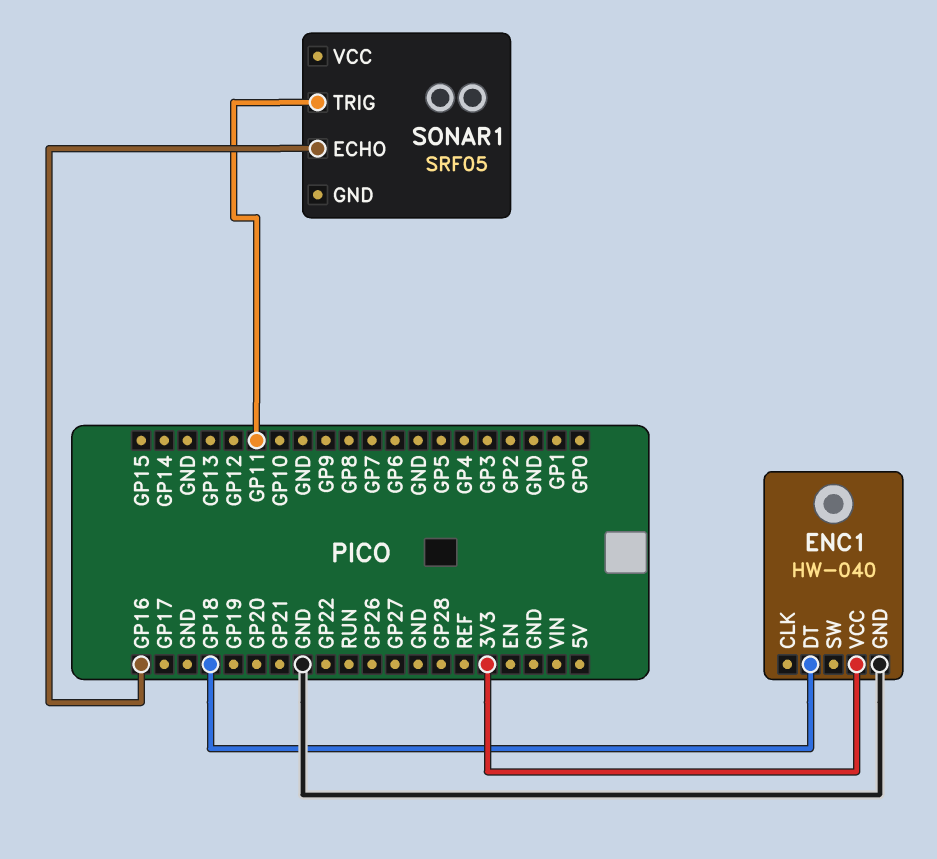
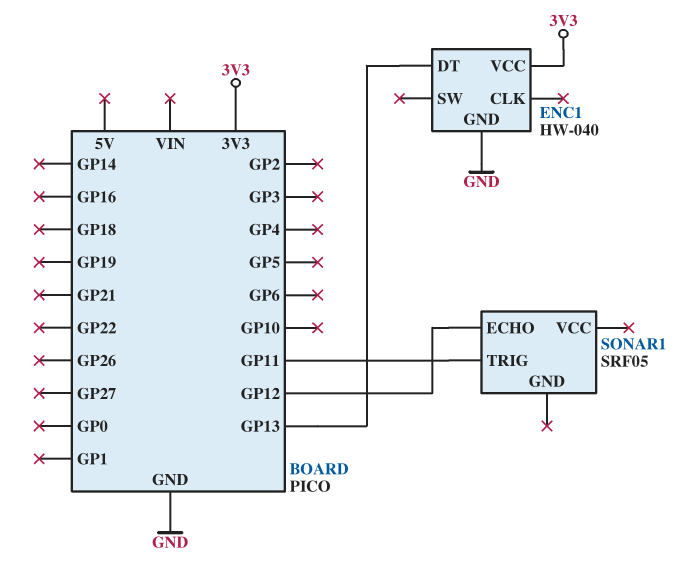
ENC1 pin DT: GP18 -> GP13
SONAR1 pin ECHO: GP16 -> GP12

